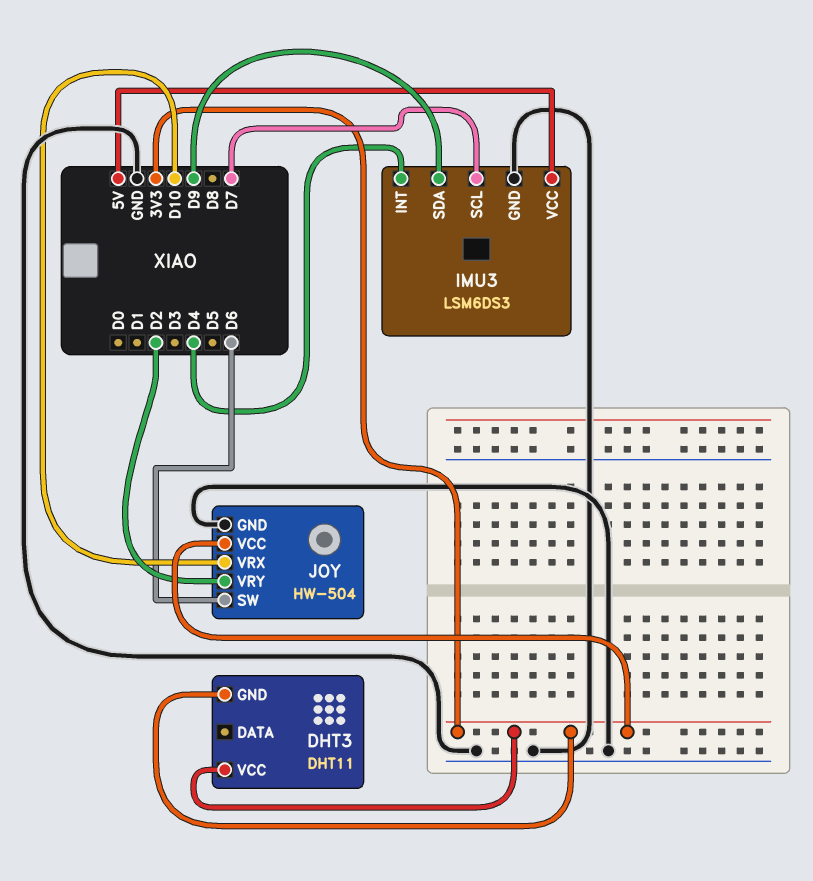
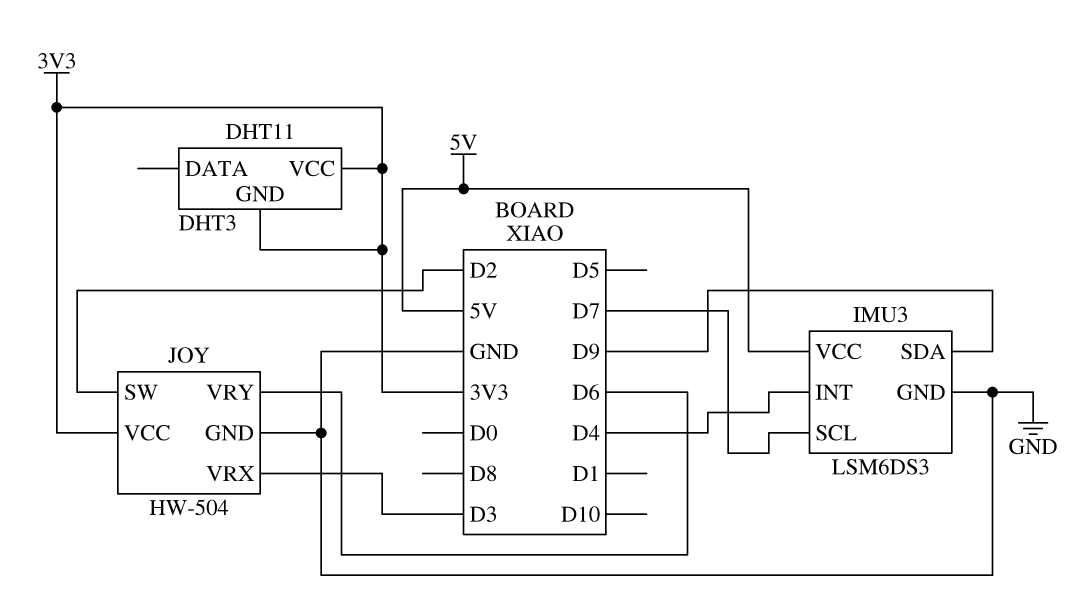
JOY pin SW: D6 -> D2
JOY pin VRX: D10 -> D3
JOY pin VRY: D2 -> D6

